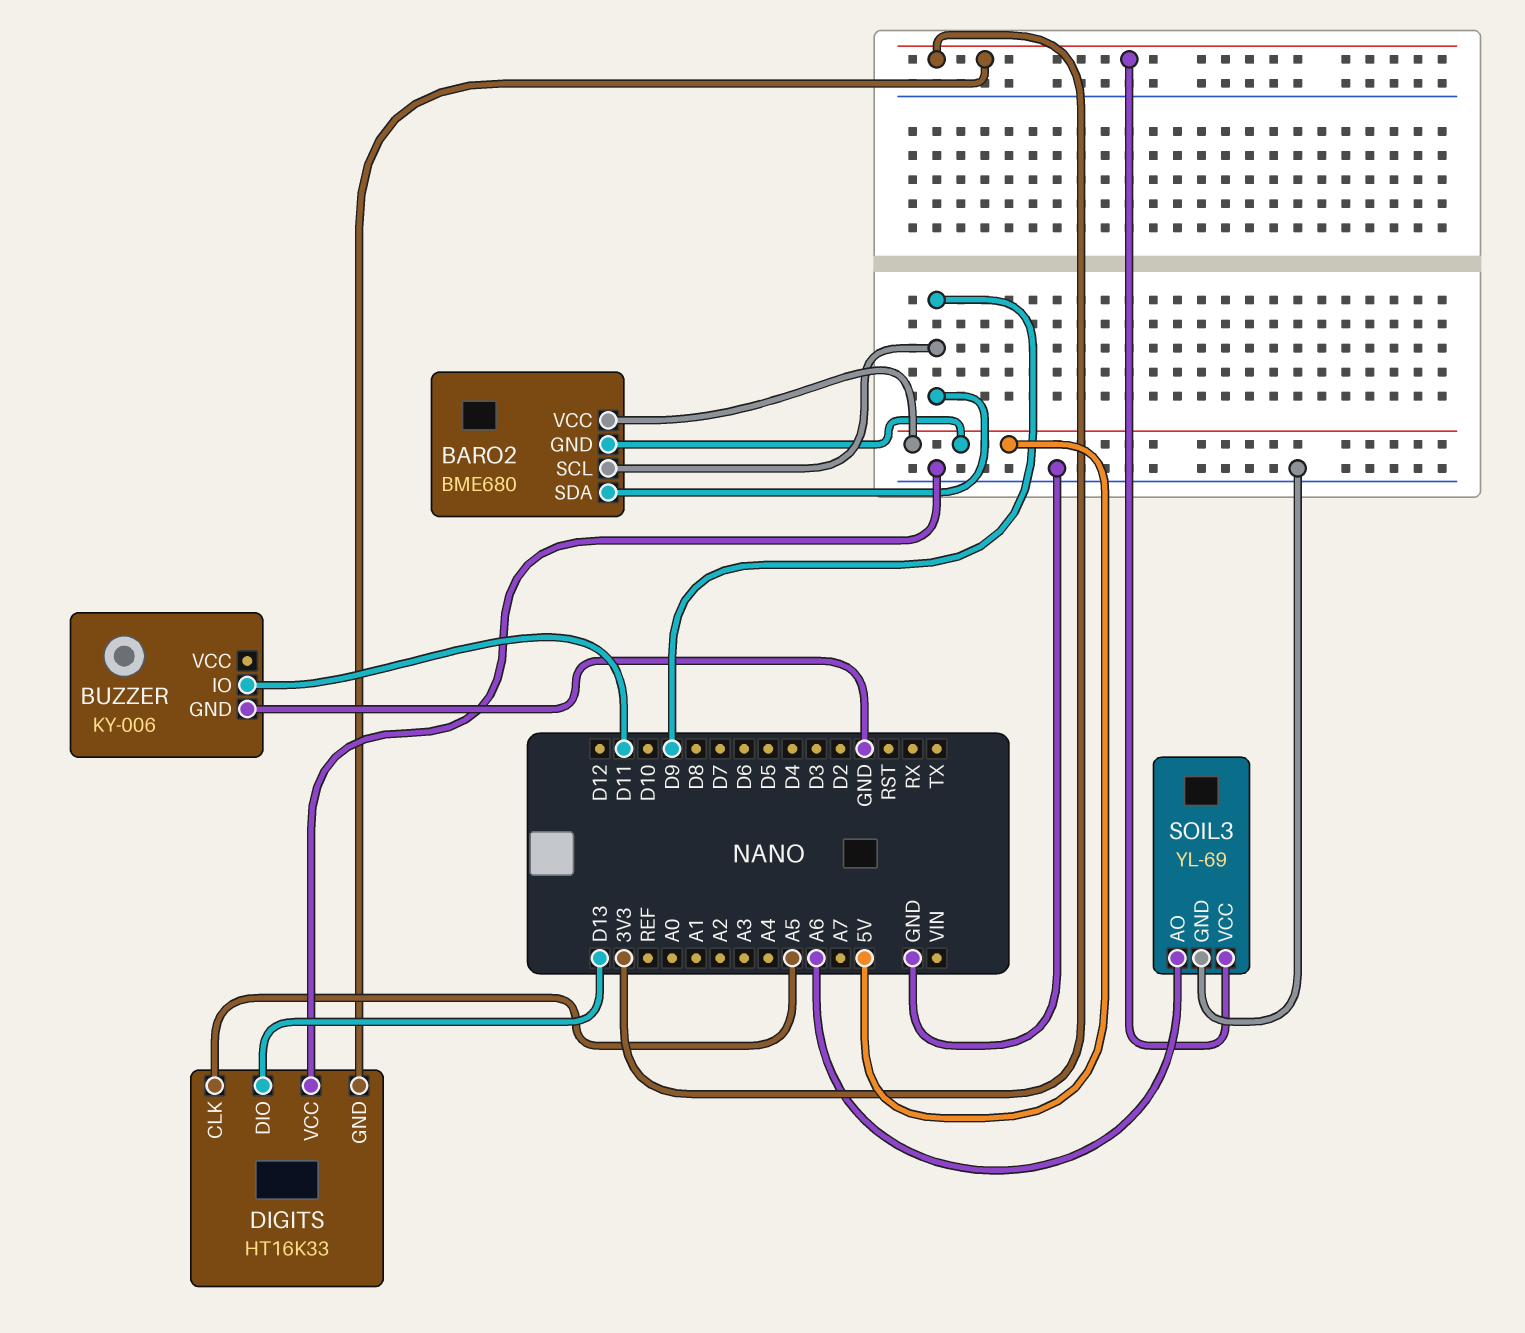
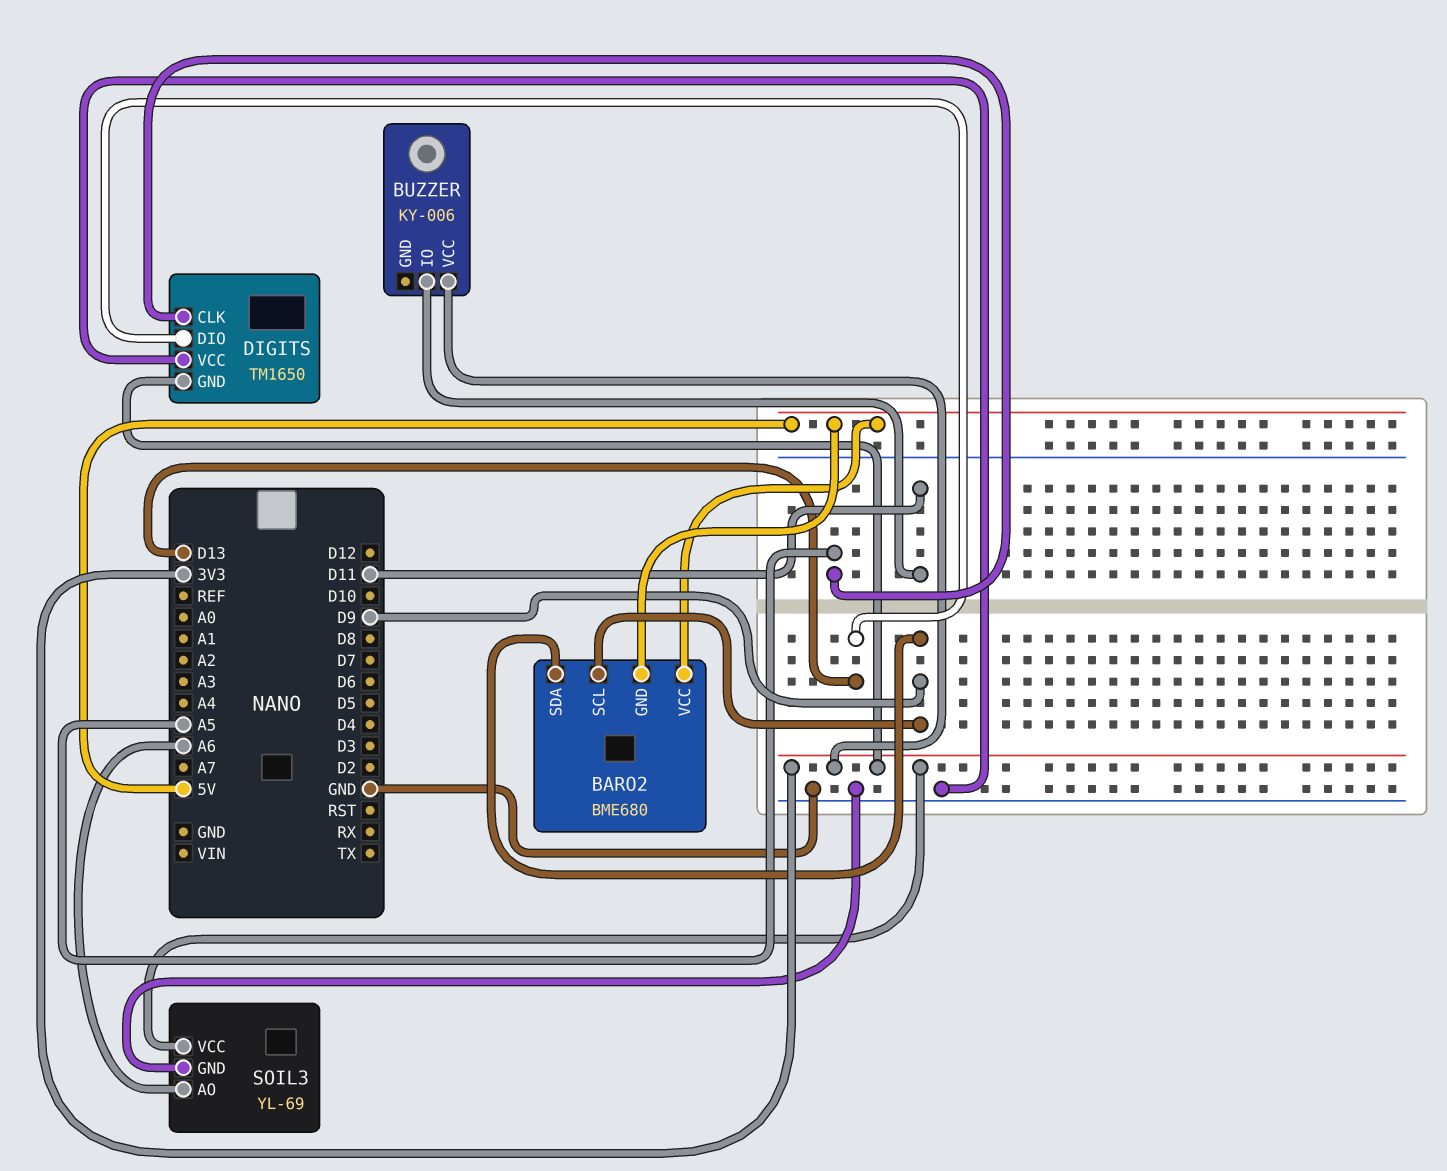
BUZZER pin GND: GND -> none
BUZZER pin VCC: none -> 3V3
DIGITS: HT16K33 -> TM1650

